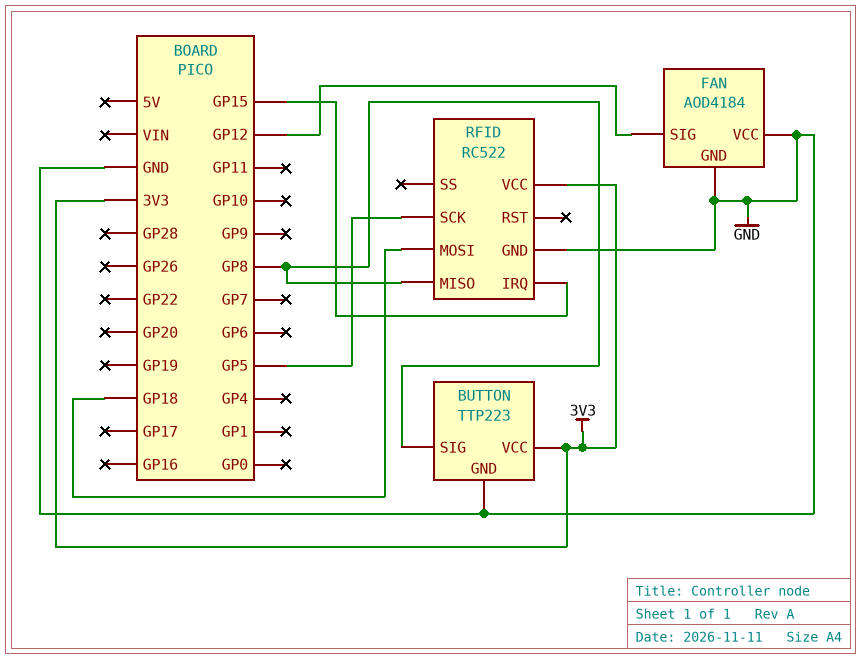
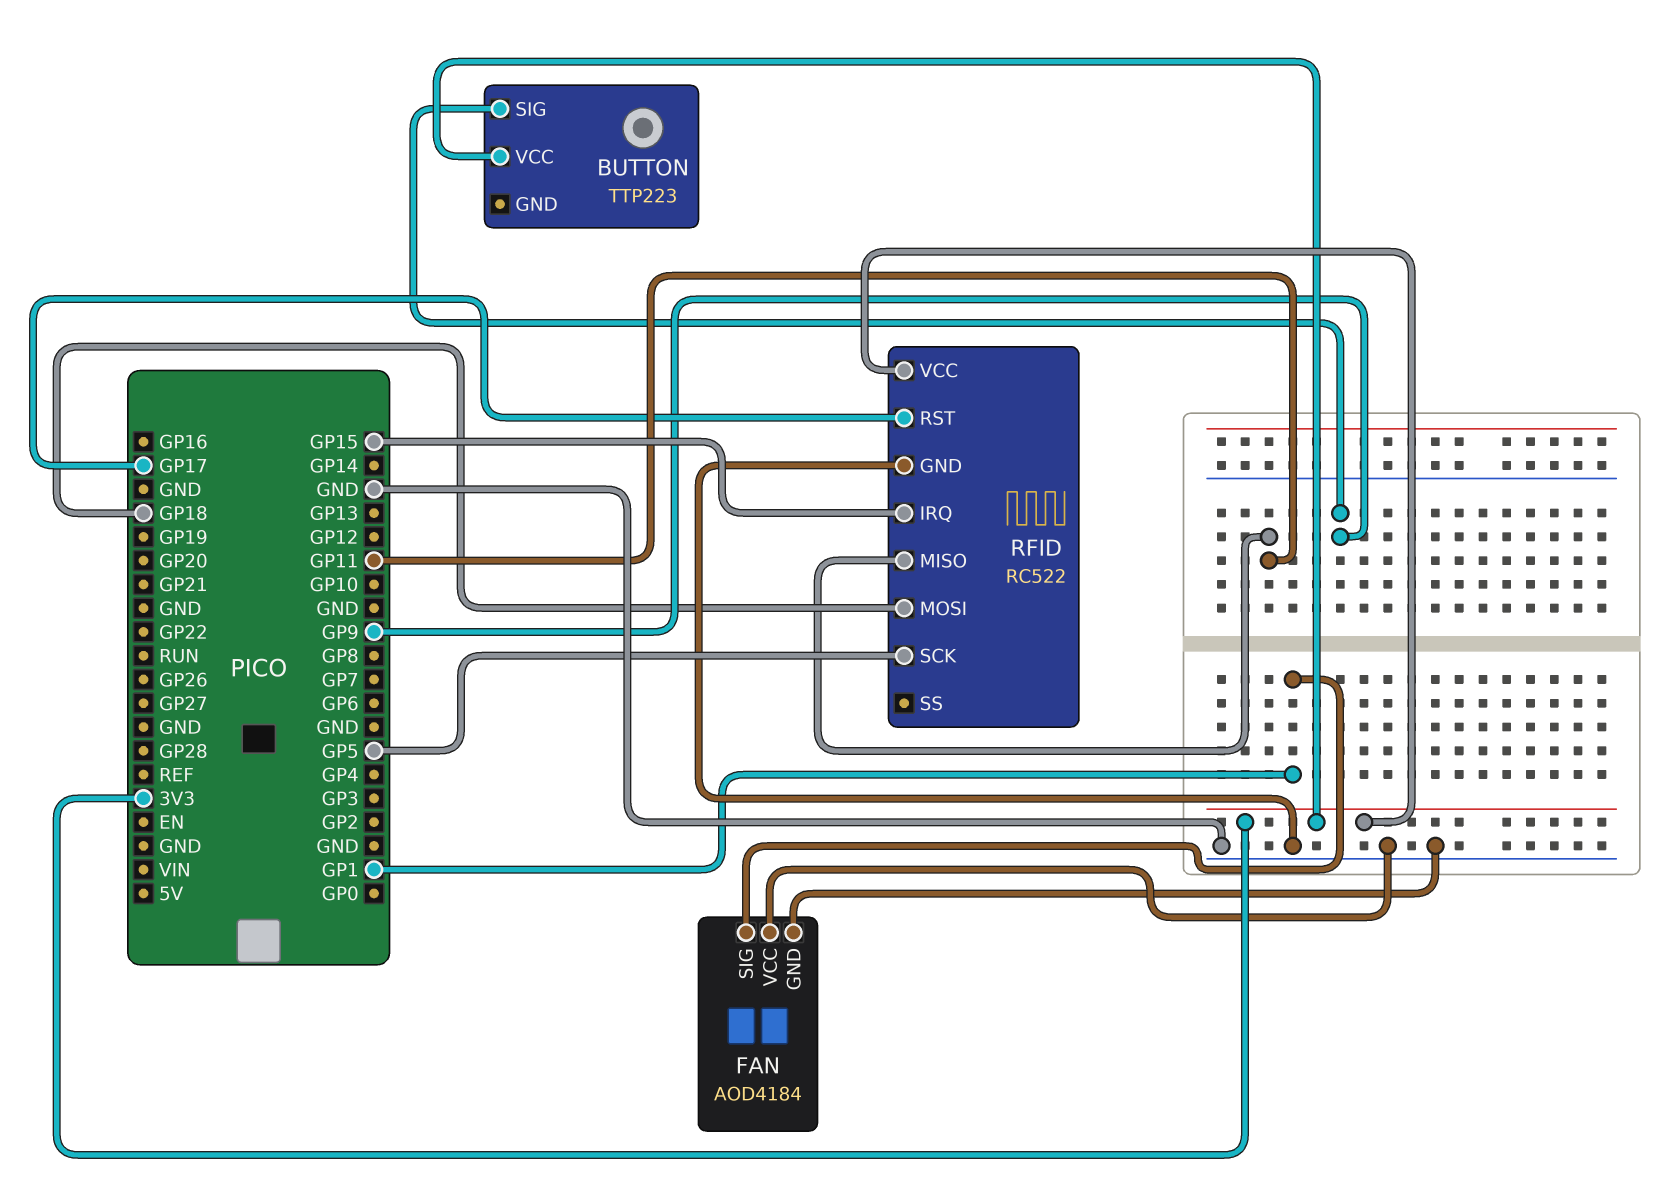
BUTTON pin GND: GND -> none
BUTTON pin SIG: GP8 -> GP9
FAN pin SIG: GP12 -> GP1
RFID pin MISO: GP8 -> GP11
RFID pin RST: none -> GP17

